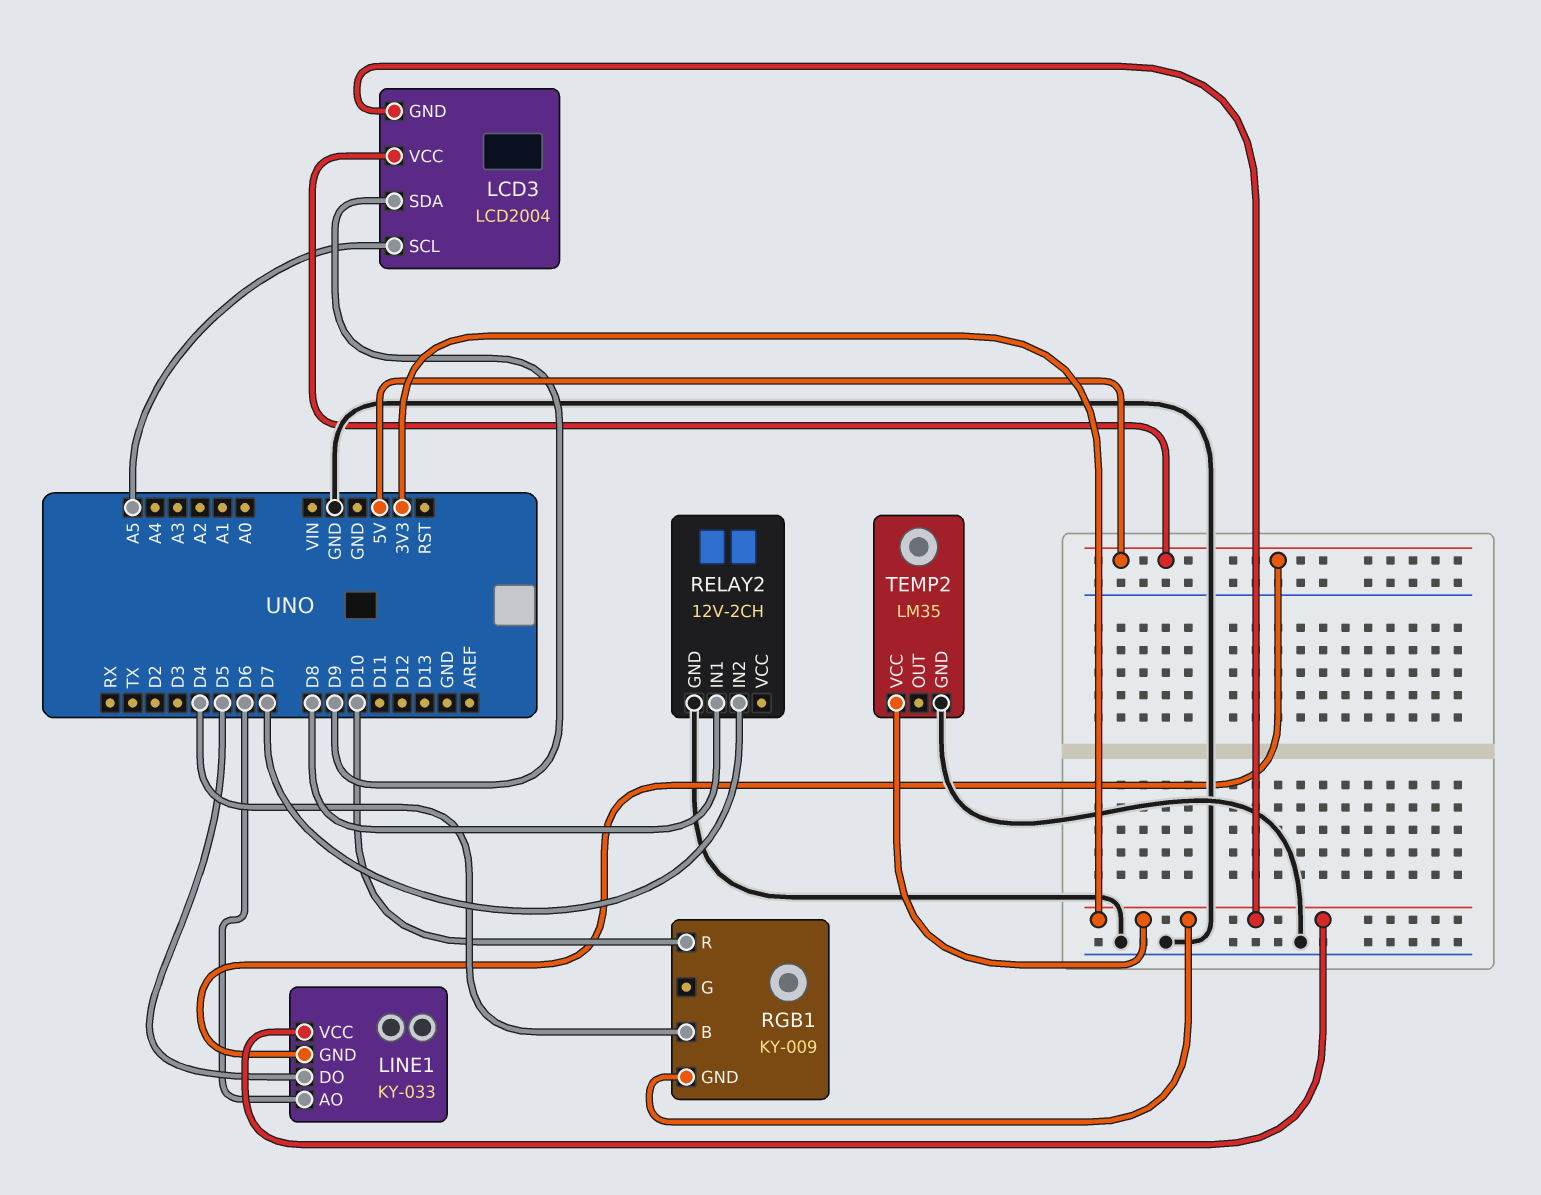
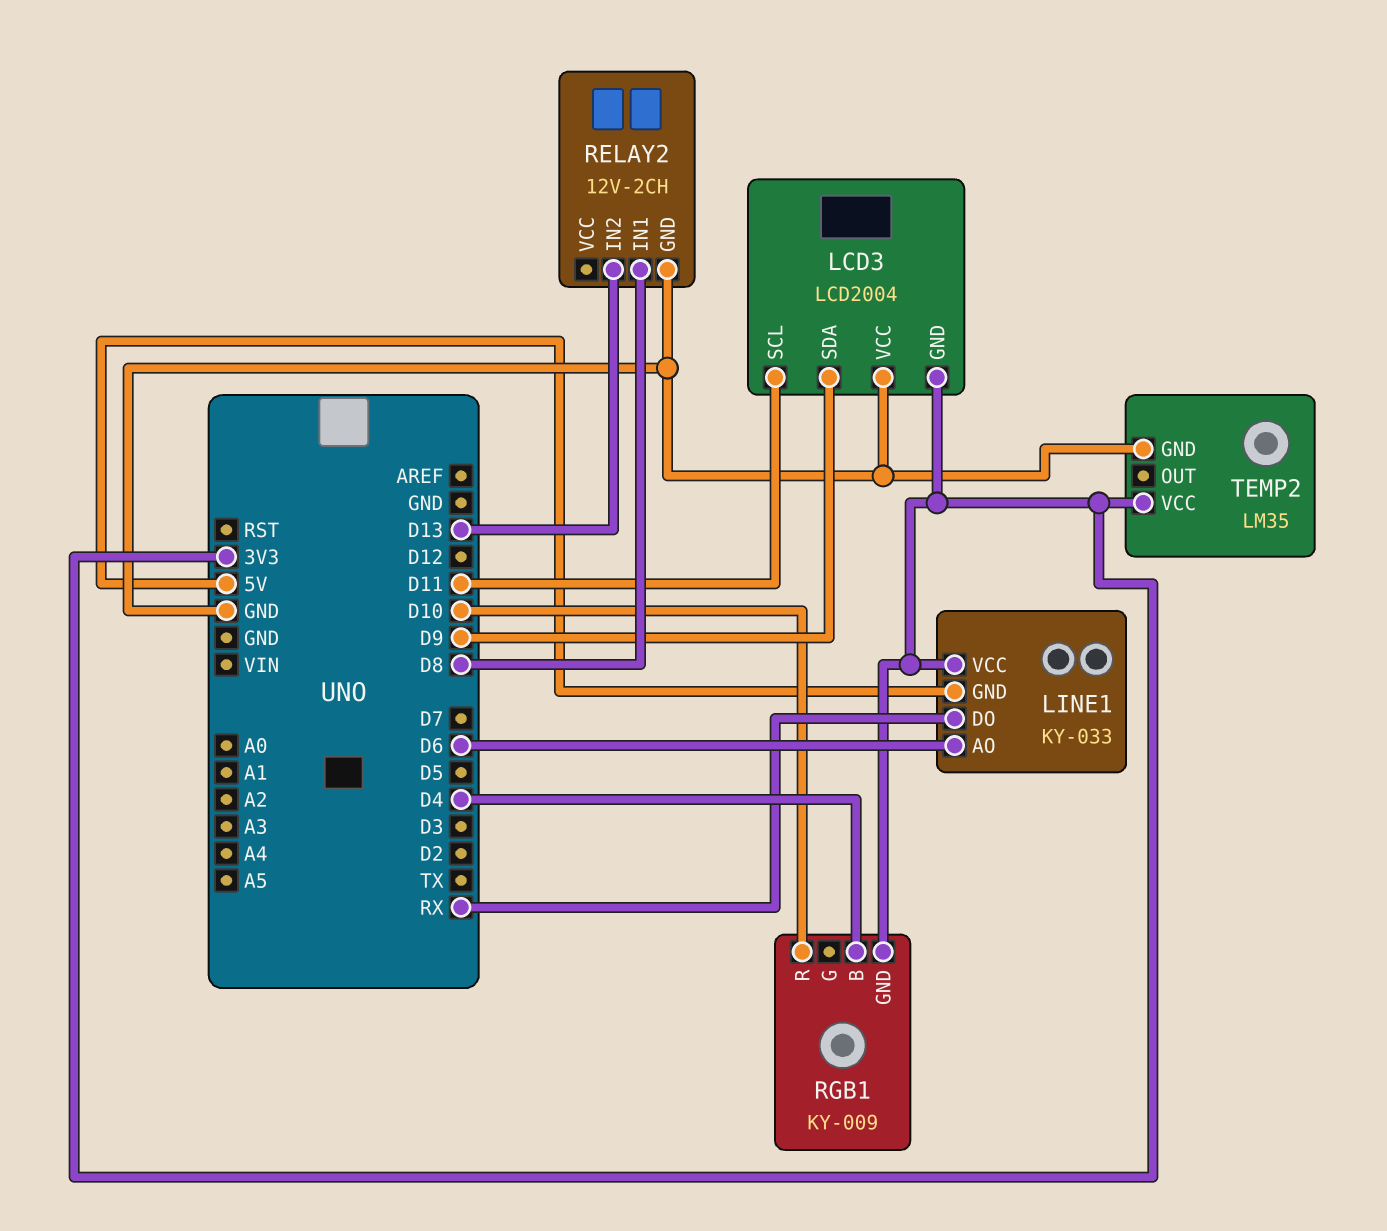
LCD3 pin SCL: A5 -> D11
LCD3 pin VCC: 5V -> GND
LINE1 pin DO: D5 -> RX
RELAY2 pin IN2: D7 -> D13

